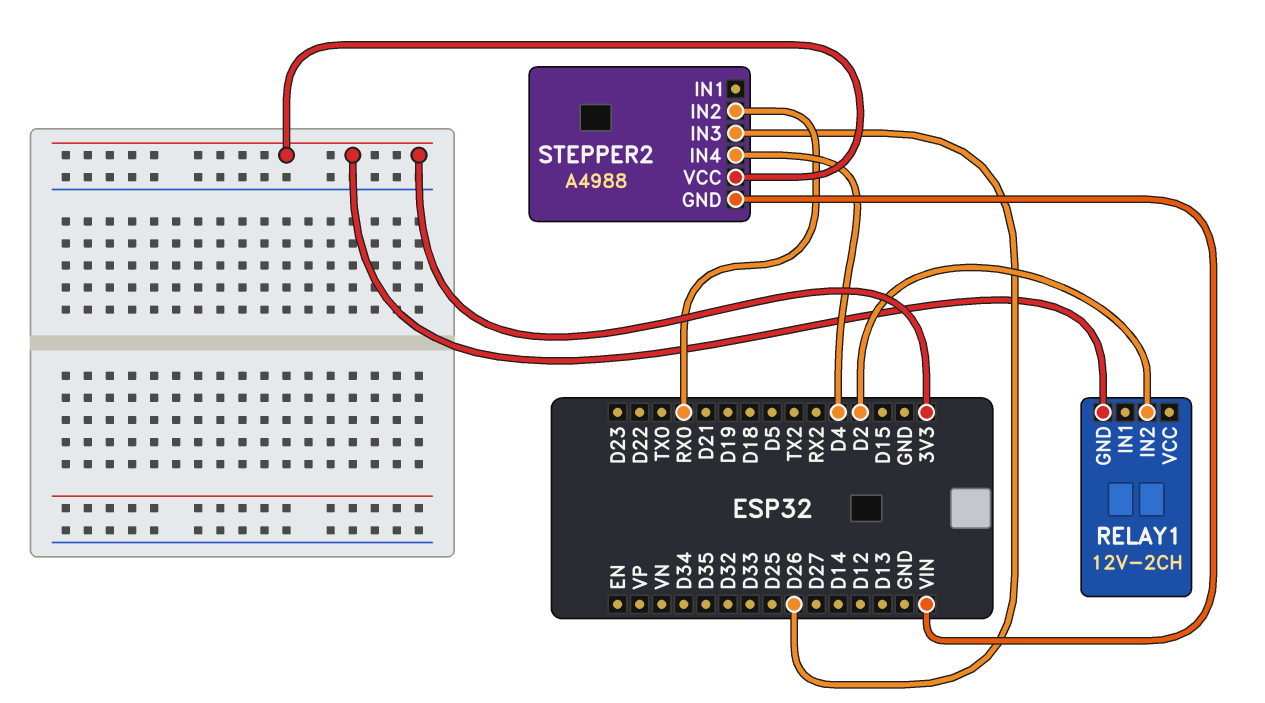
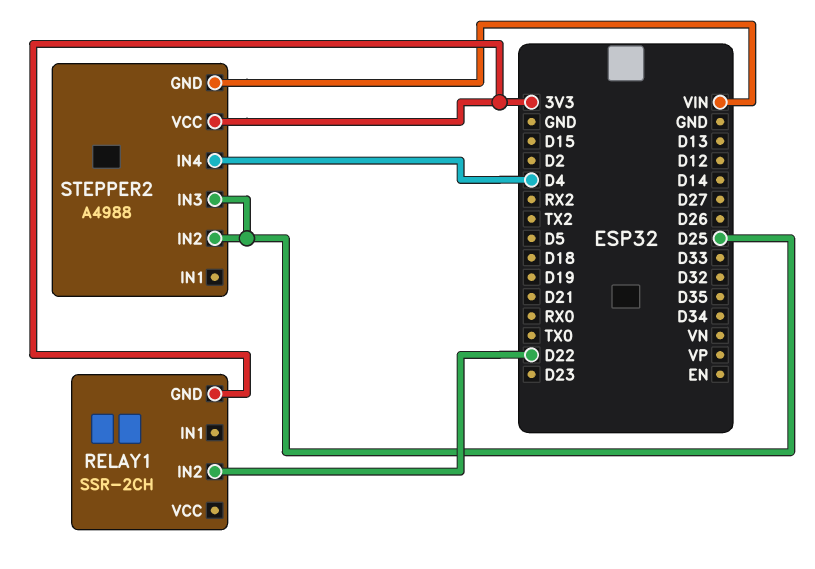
RELAY1: 12V-2CH -> SSR-2CH
RELAY1 pin IN2: D2 -> D22
STEPPER2 pin IN2: RX0 -> D25
STEPPER2 pin IN3: D26 -> D25

